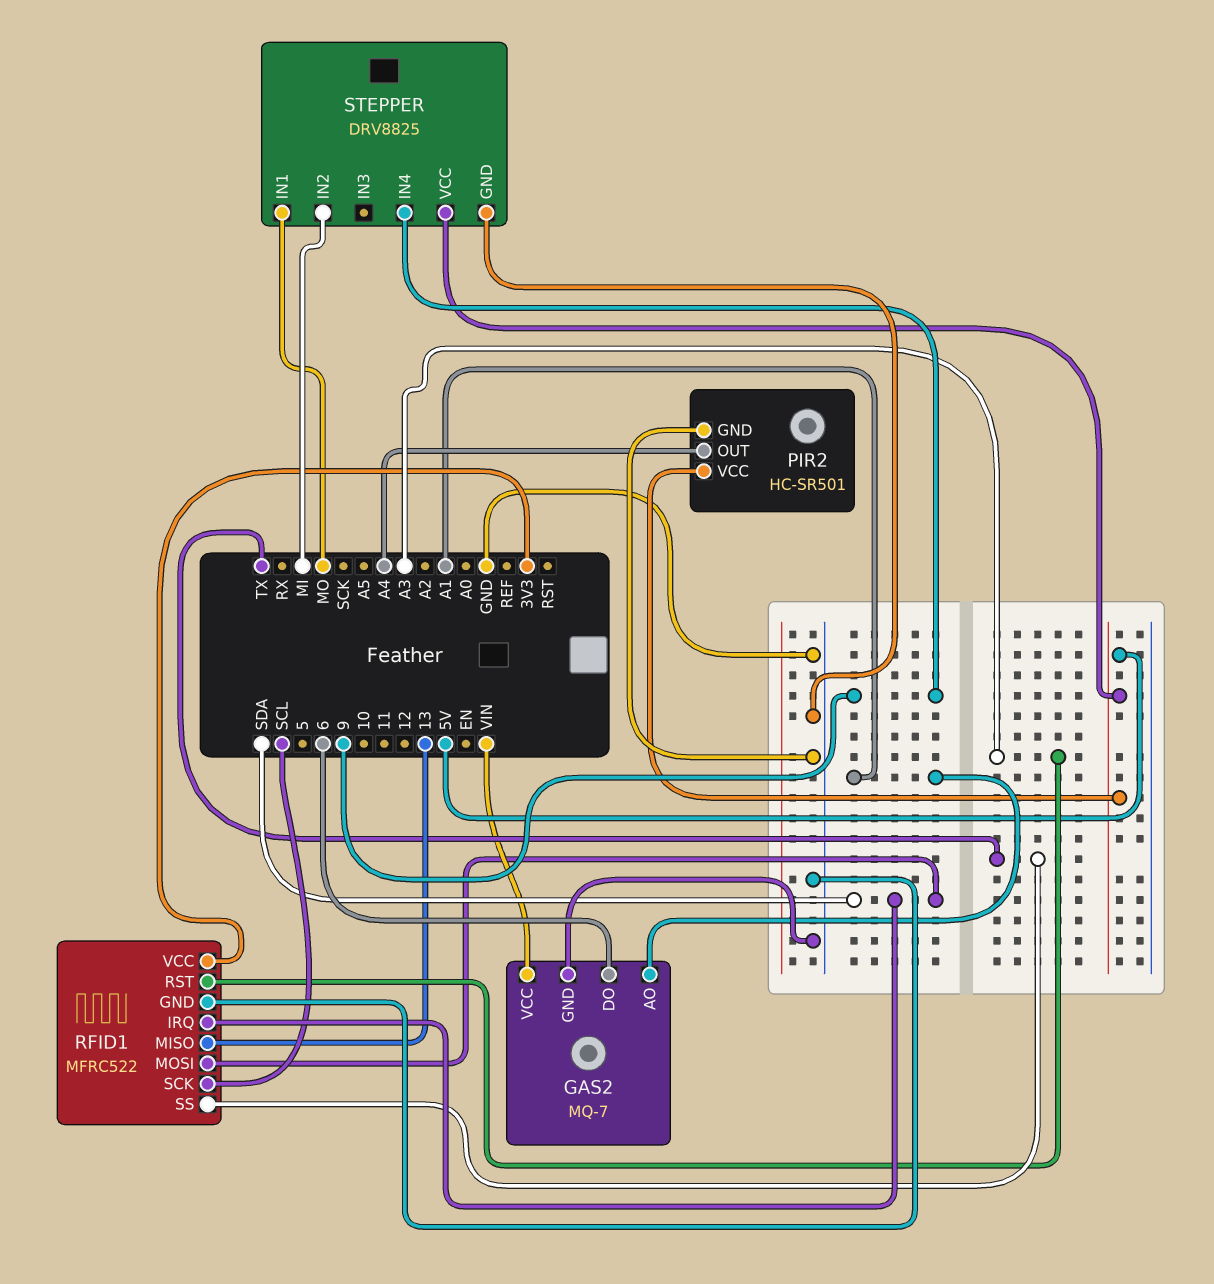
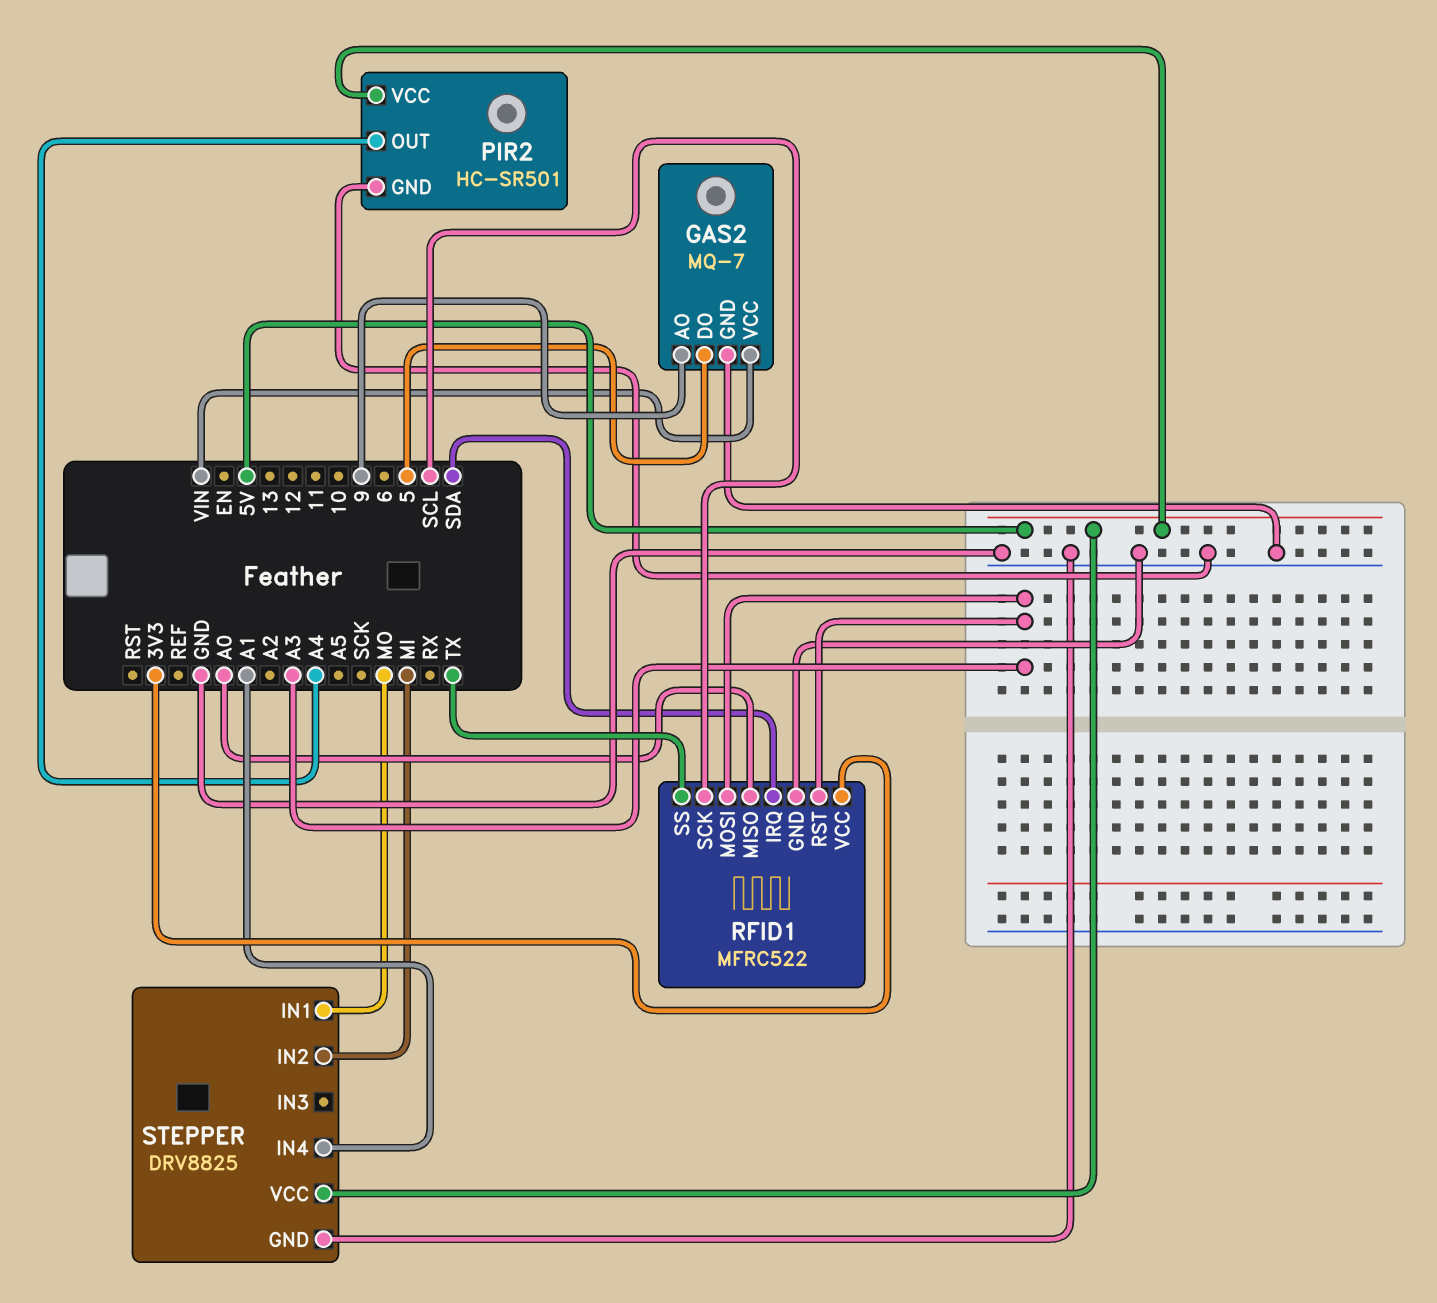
GAS2 pin AO: A1 -> 9
GAS2 pin DO: 6 -> 5
RFID1 pin MISO: 13 -> A0
RFID1 pin MOSI: SDA -> A3
STEPPER pin IN4: 9 -> A1

